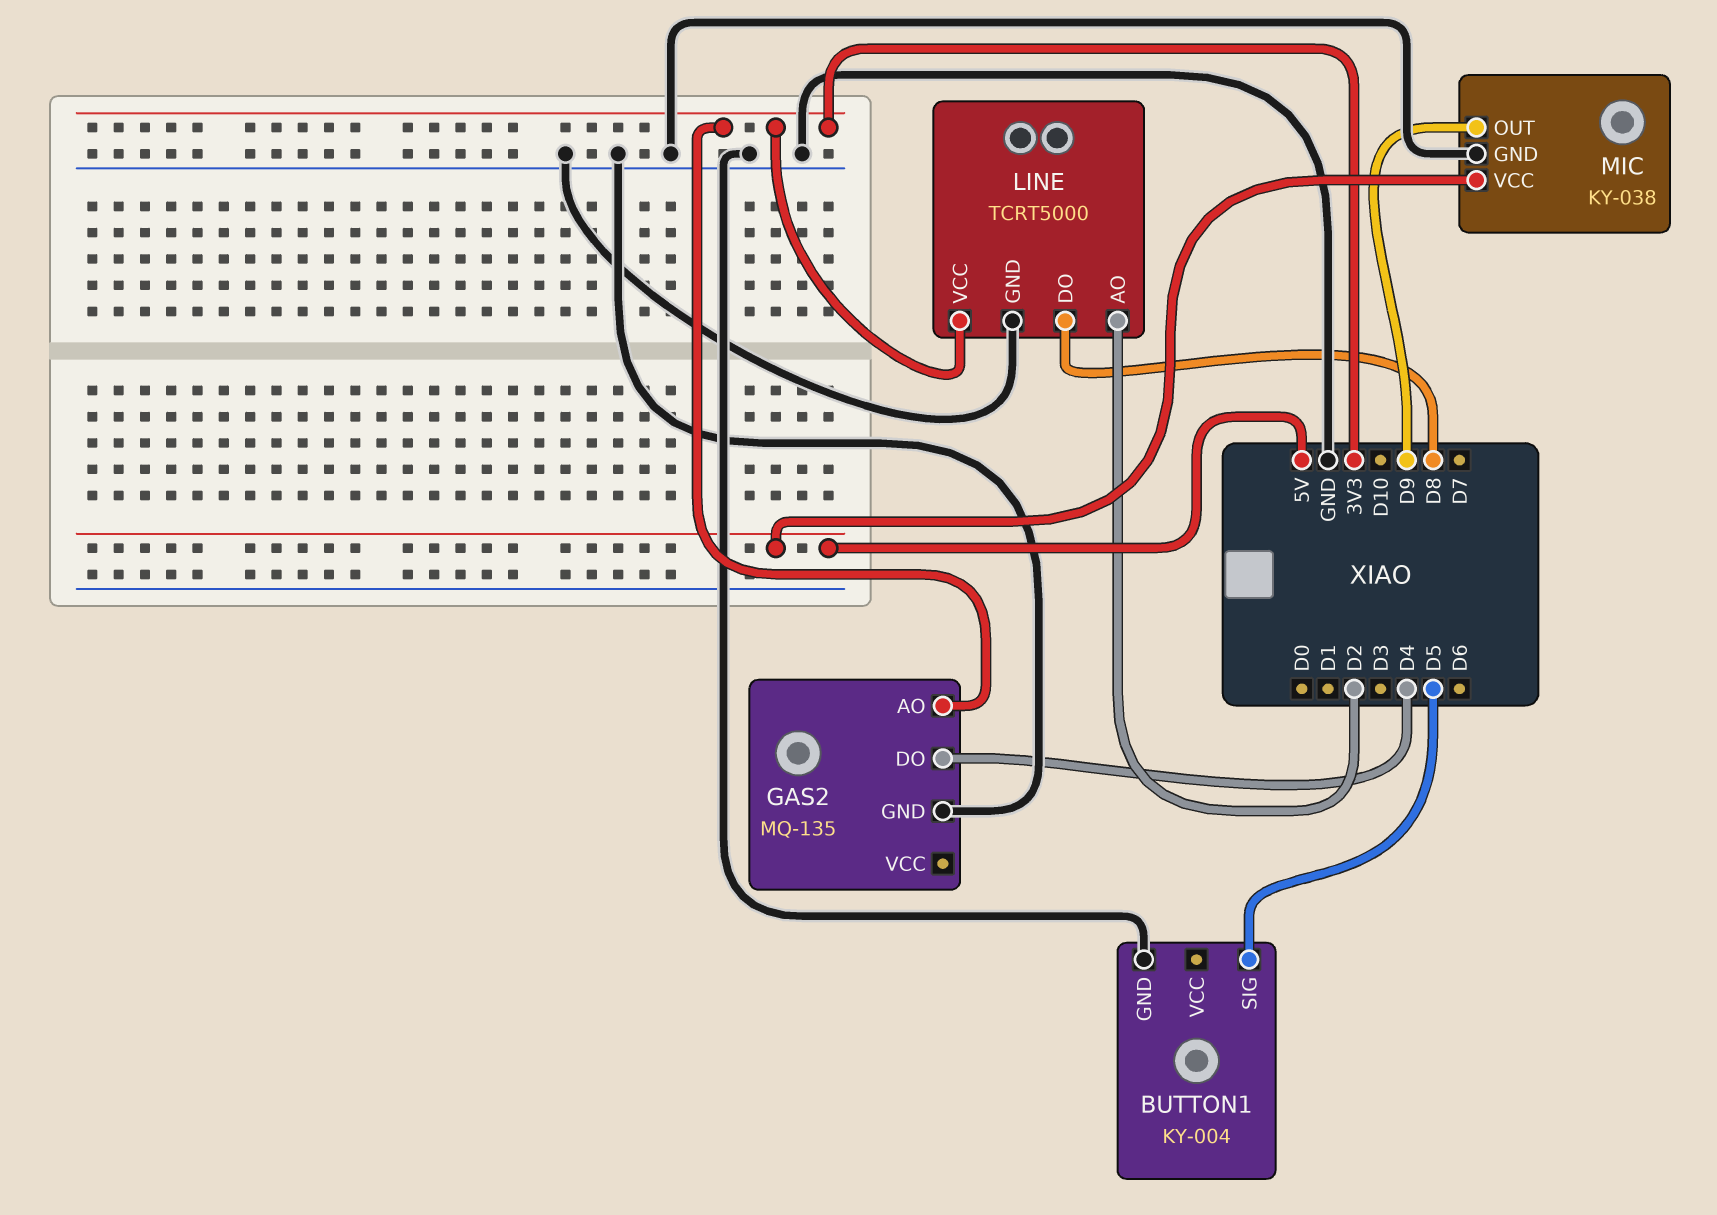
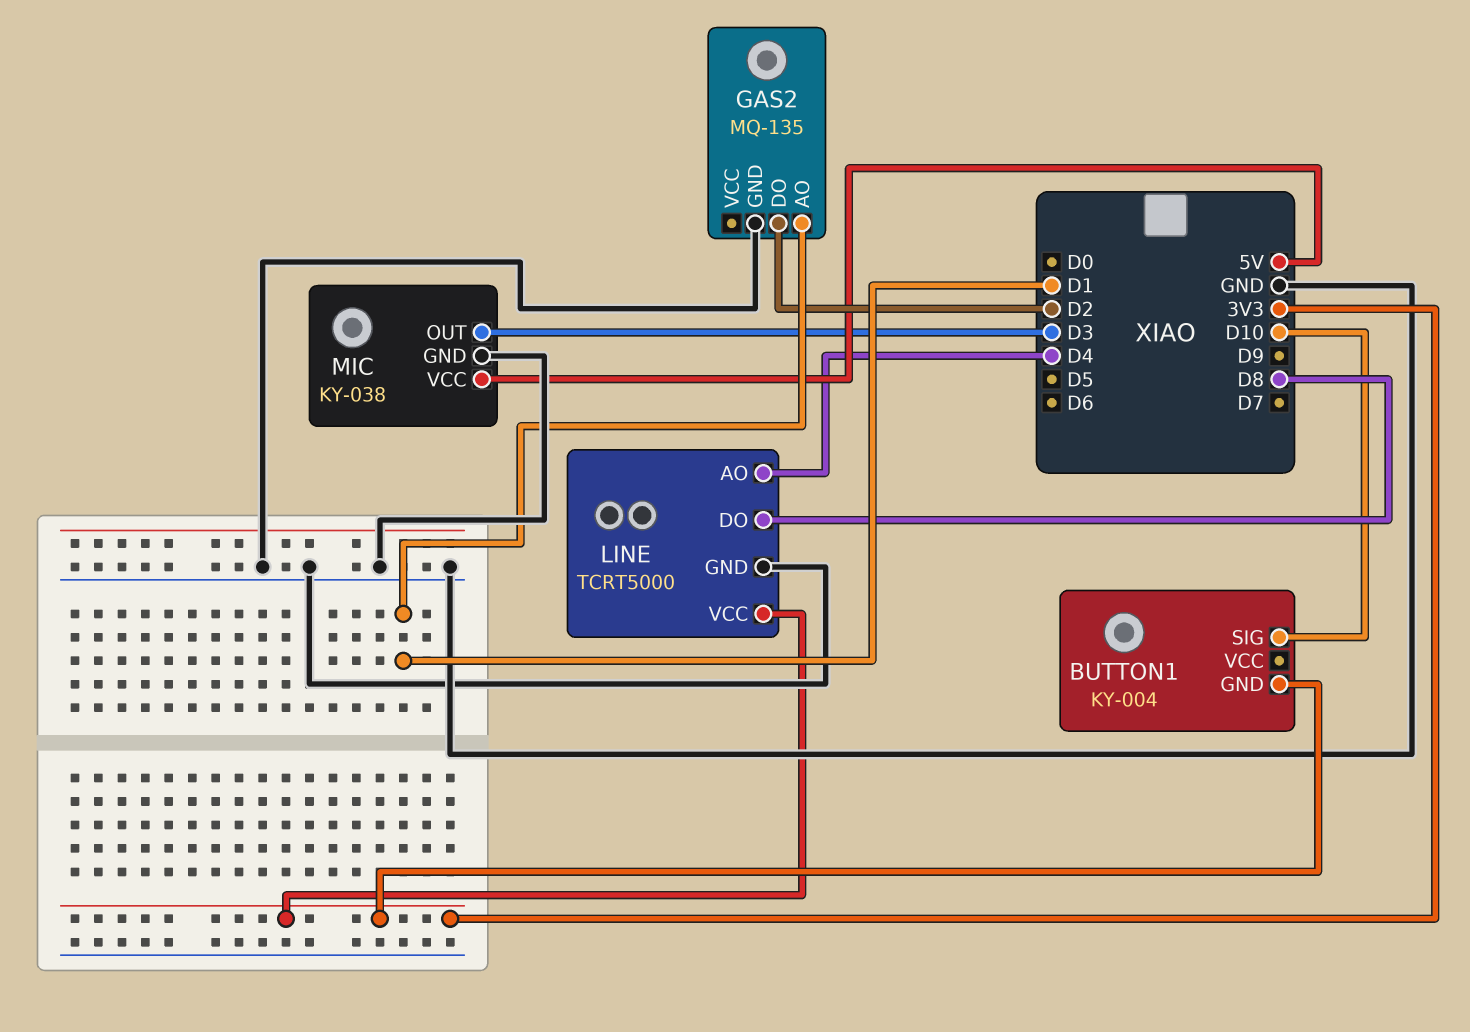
BUTTON1 pin GND: GND -> 3V3
BUTTON1 pin SIG: D5 -> D10
GAS2 pin AO: 3V3 -> D1
GAS2 pin DO: D4 -> D2
LINE pin AO: D2 -> D4
MIC pin OUT: D9 -> D3

